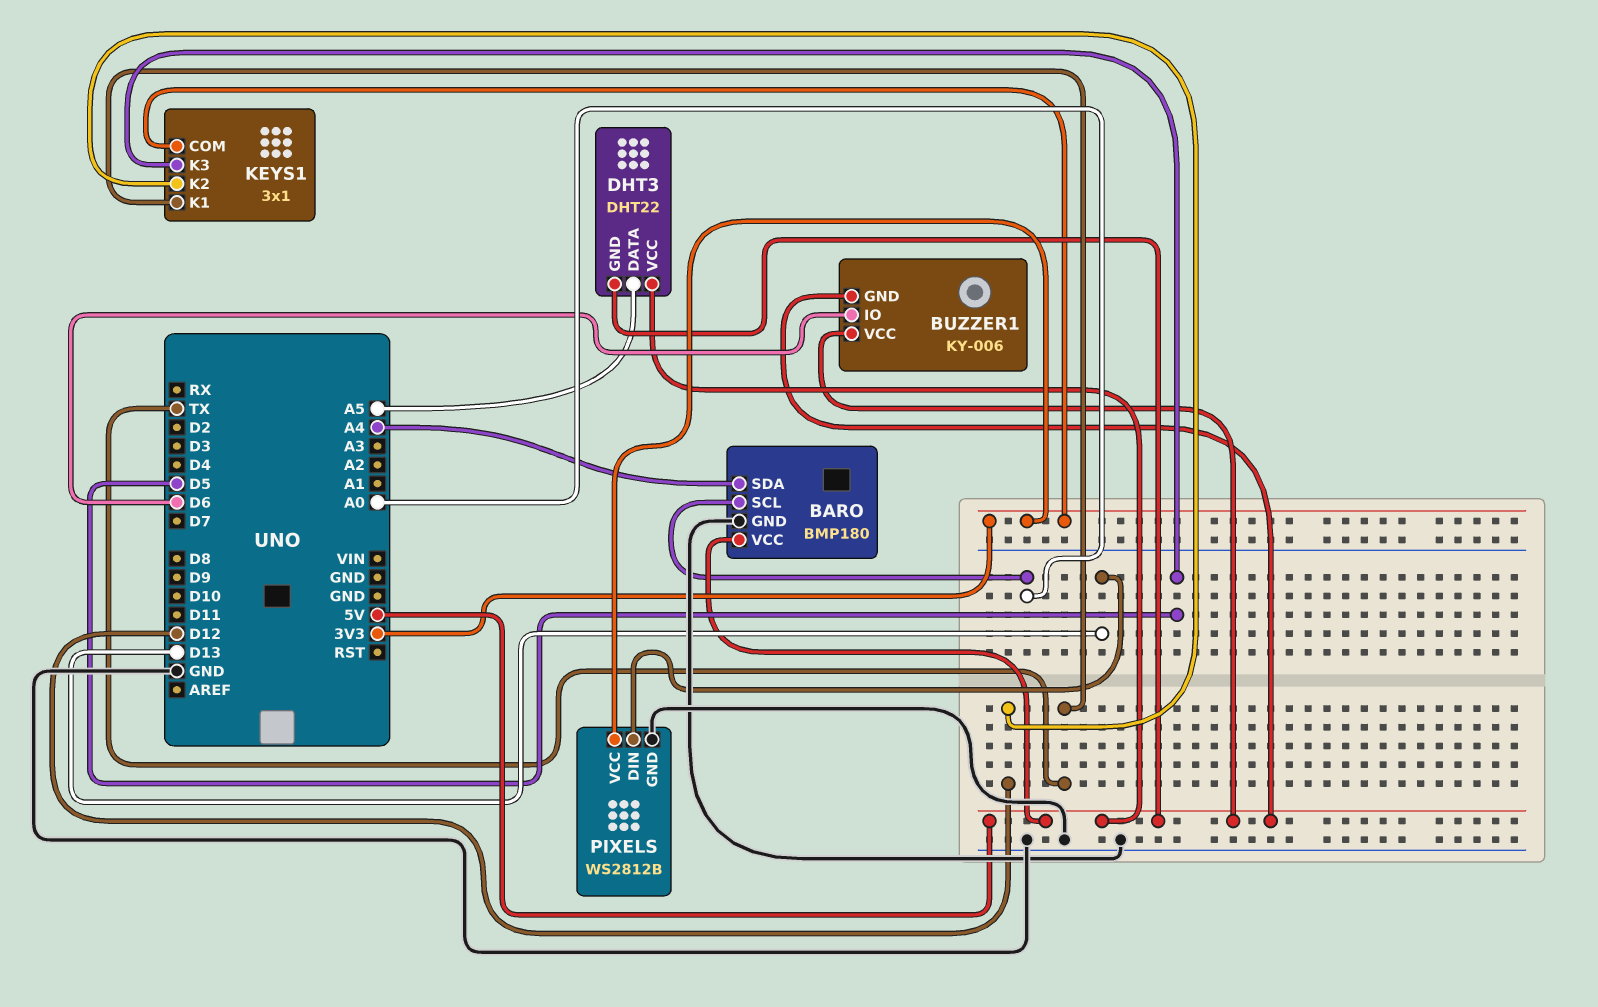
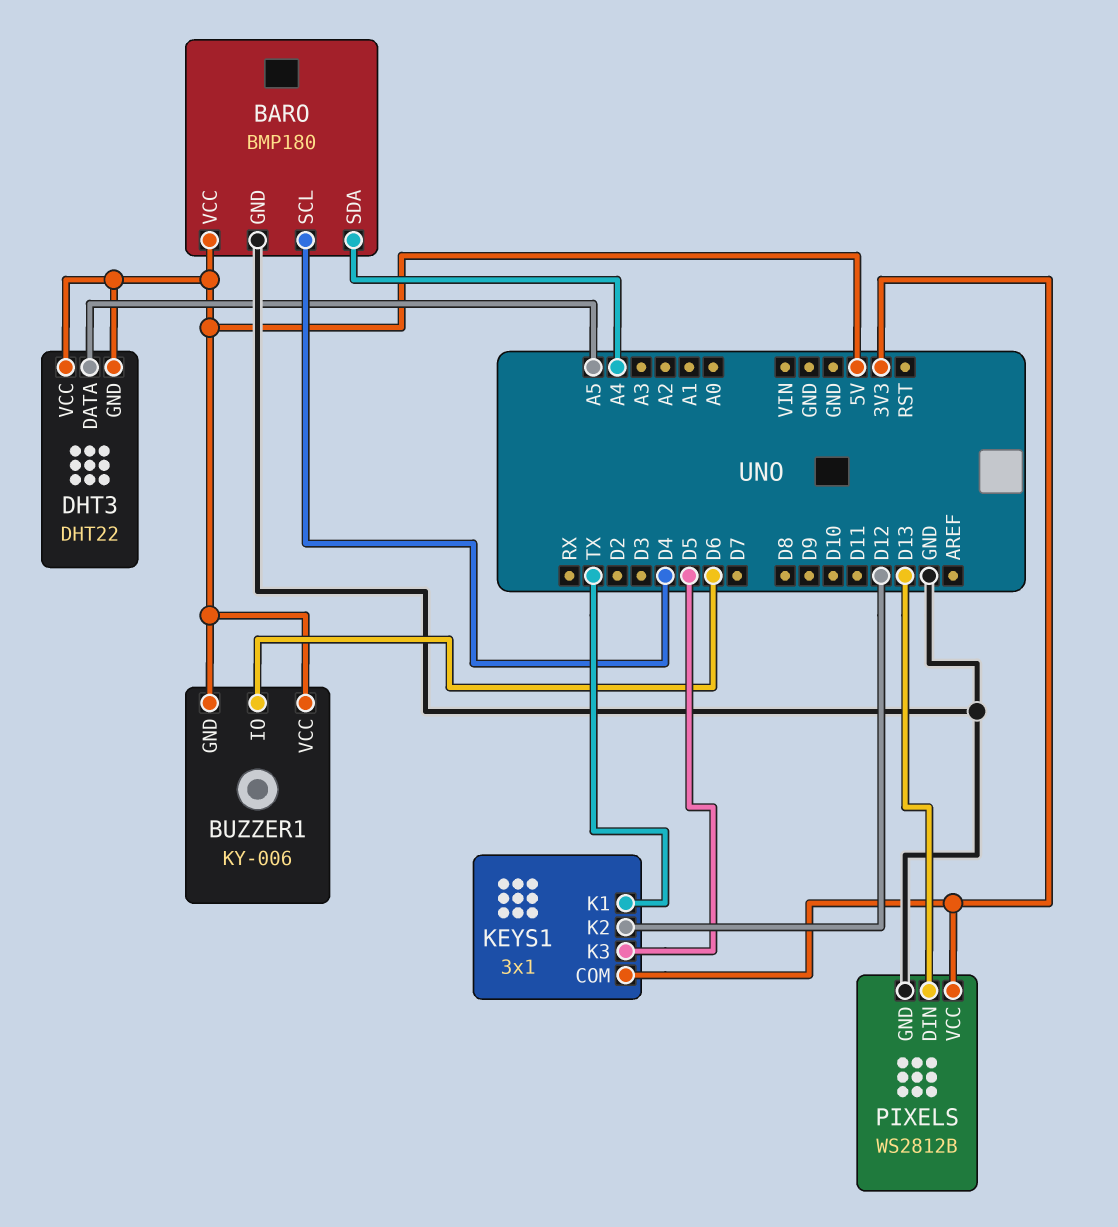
BARO pin SCL: A0 -> D4

